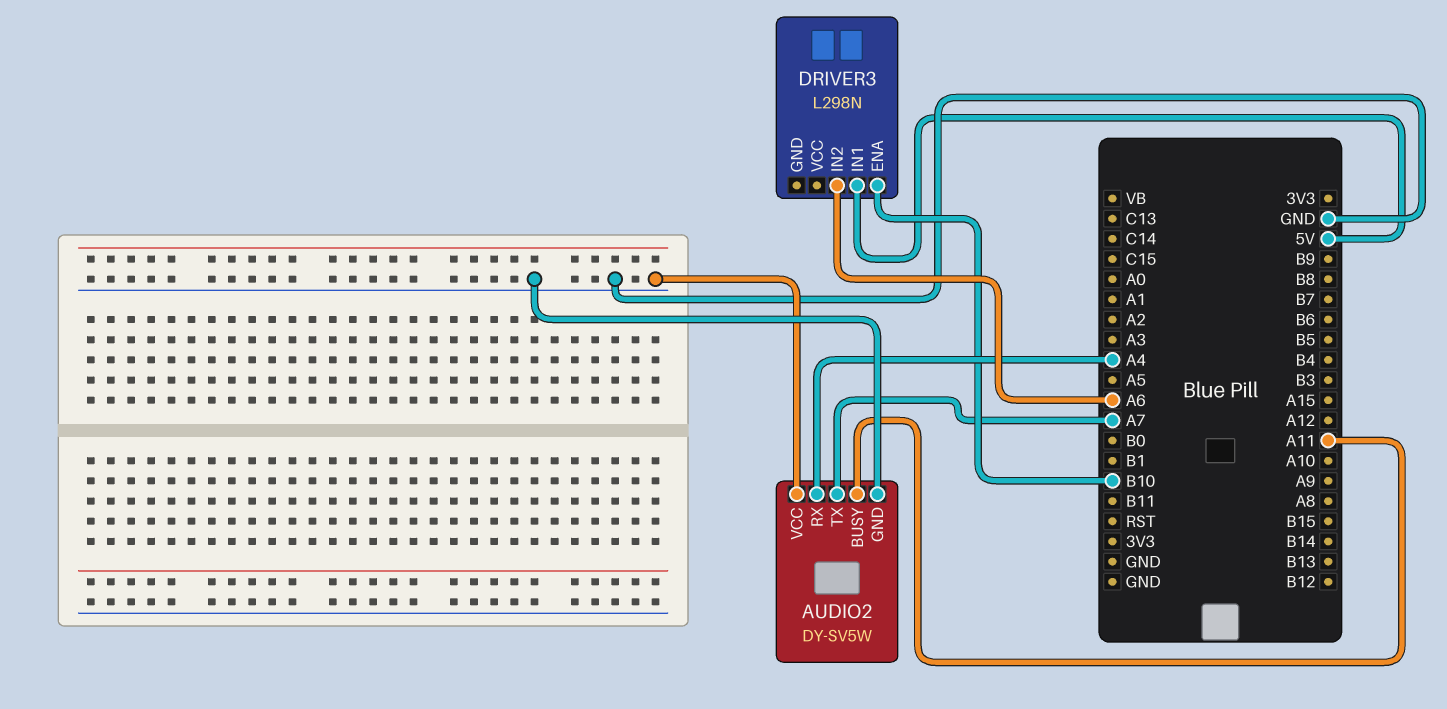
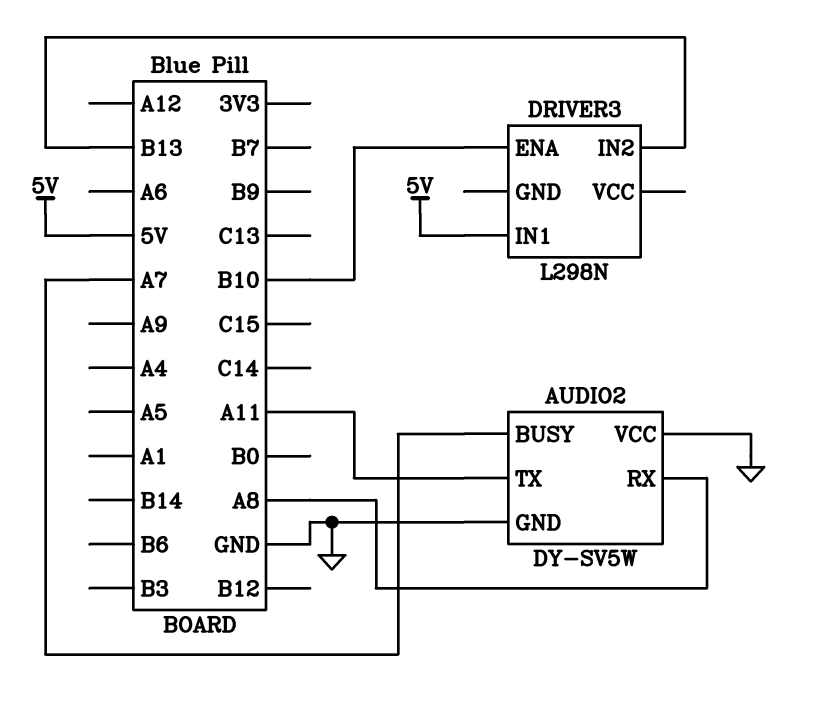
AUDIO2 pin BUSY: A11 -> A7
AUDIO2 pin RX: A4 -> A8
AUDIO2 pin TX: A7 -> A11
DRIVER3 pin IN2: A6 -> B13

